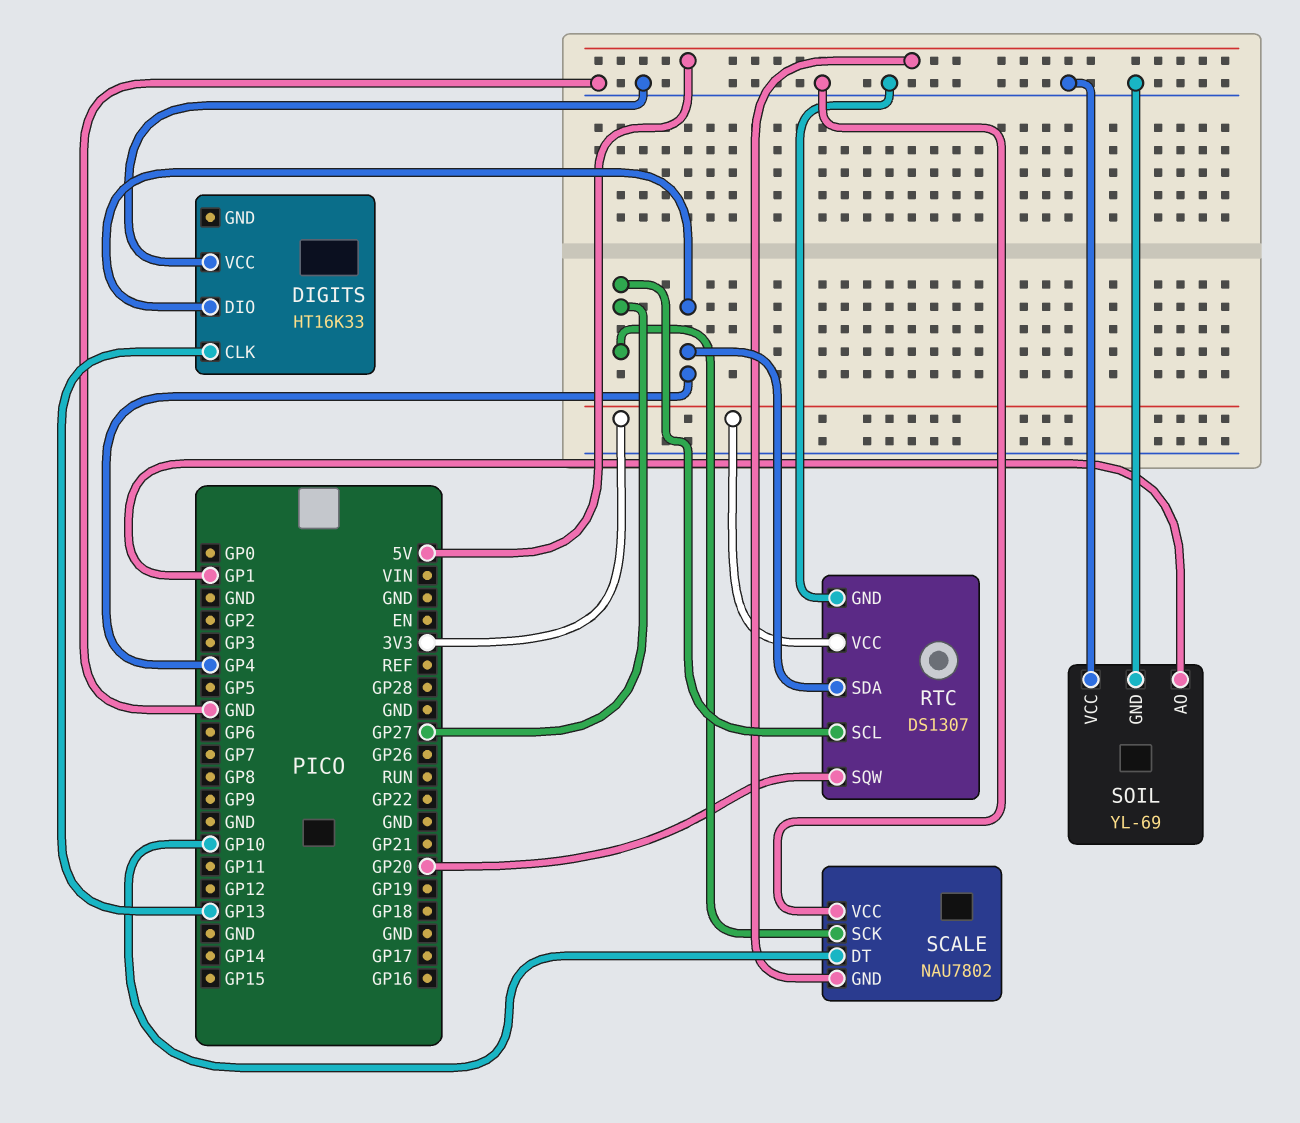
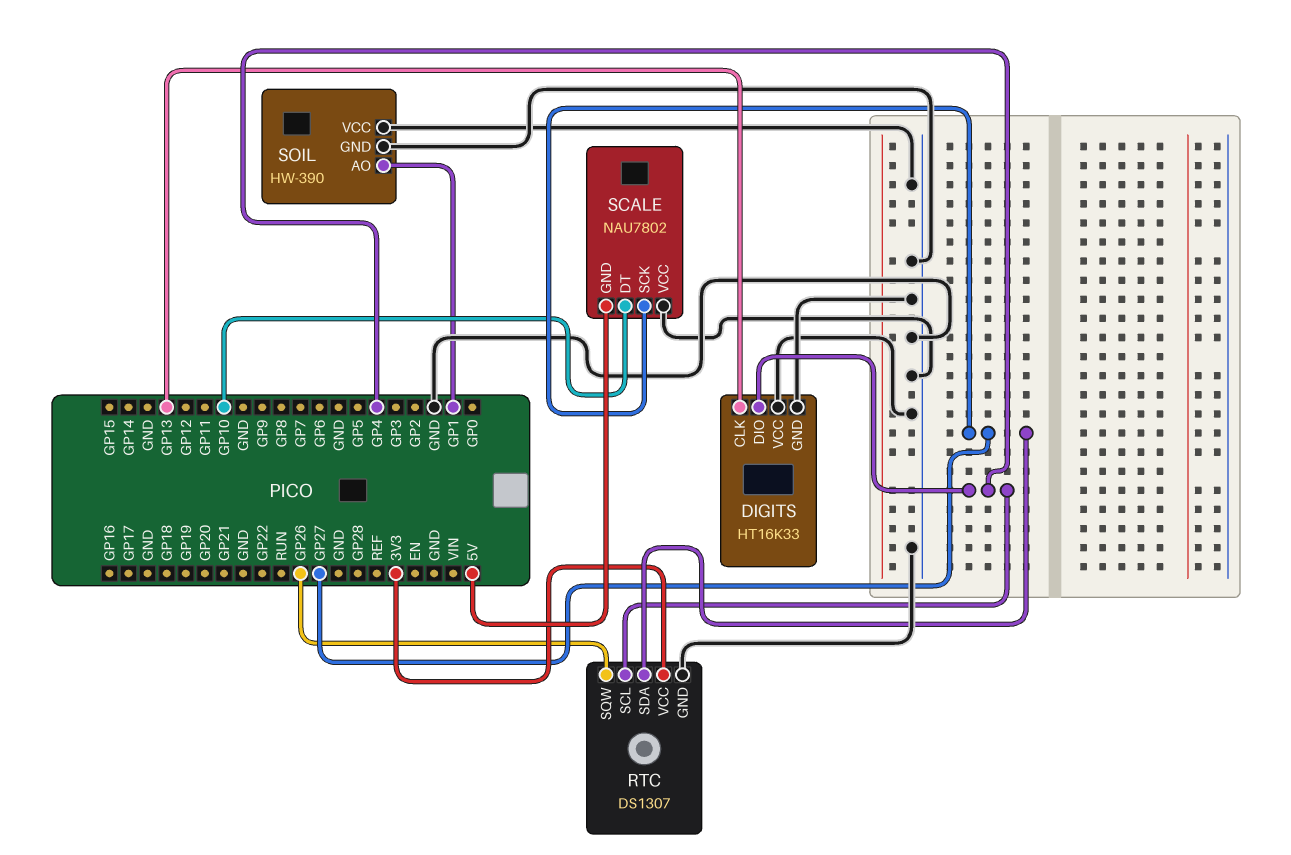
DIGITS pin GND: none -> GND
RTC pin SCL: GP27 -> GP4
RTC pin SDA: GP4 -> GP27
RTC pin SQW: GP20 -> GP26
SOIL: YL-69 -> HW-390

